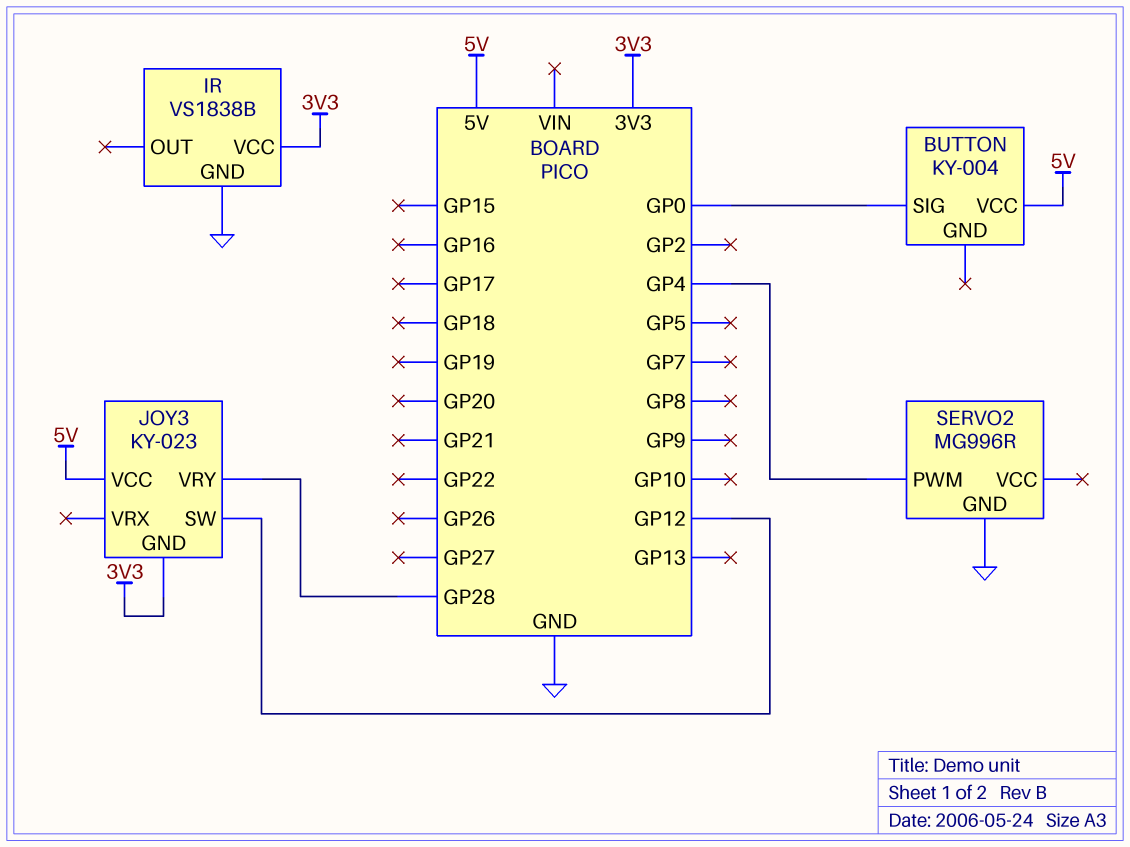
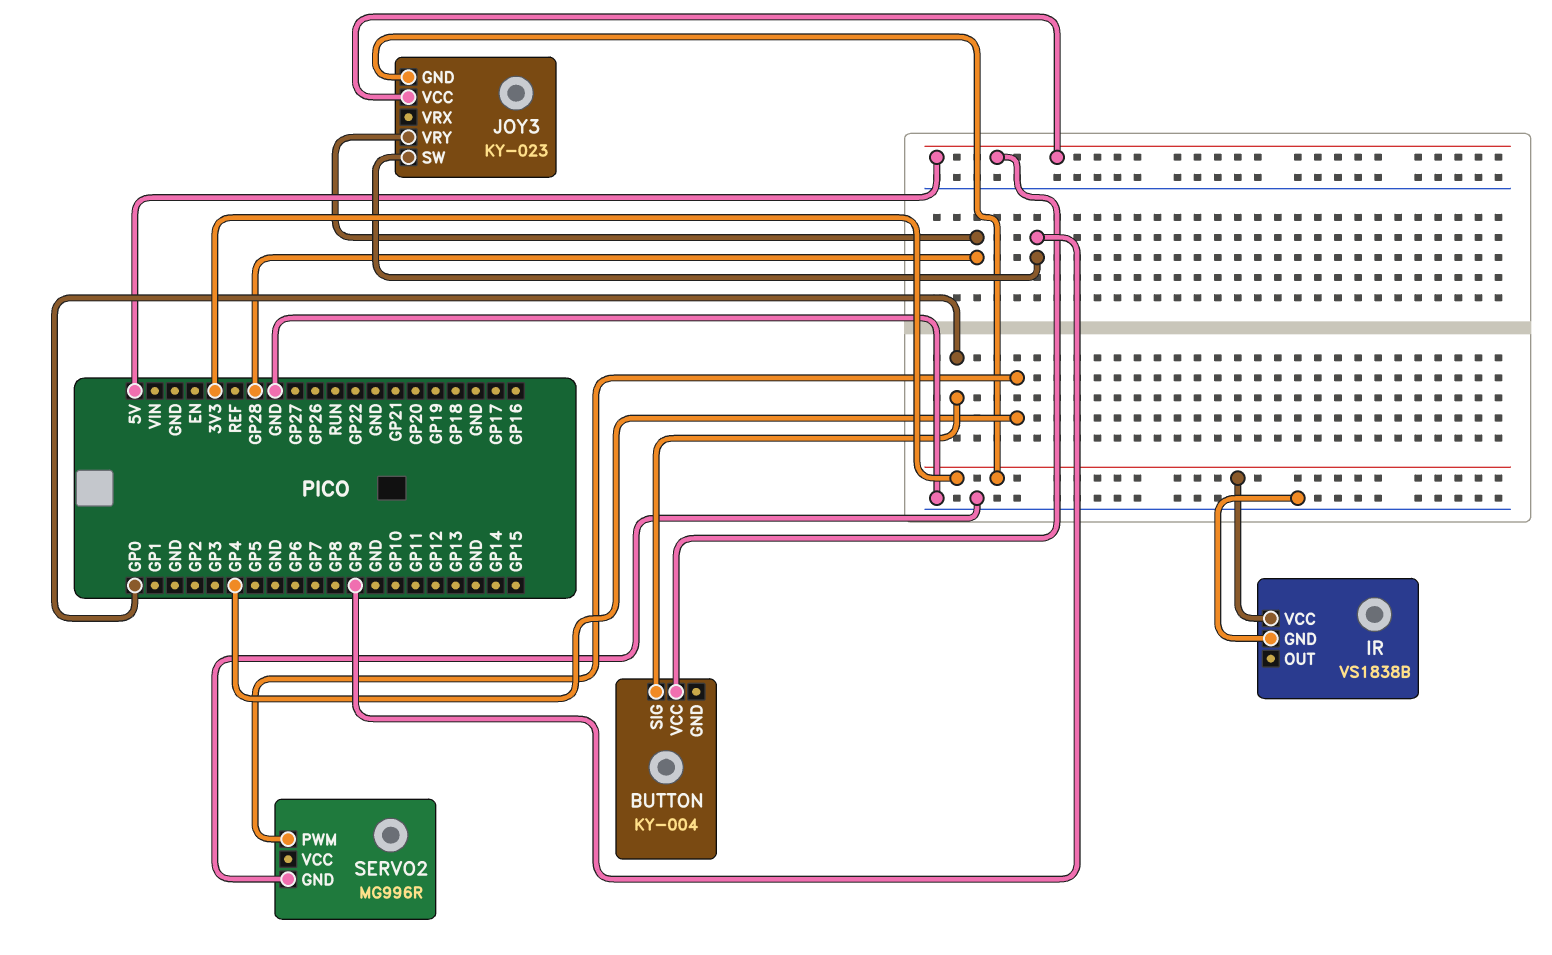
JOY3 pin SW: GP12 -> GP9

